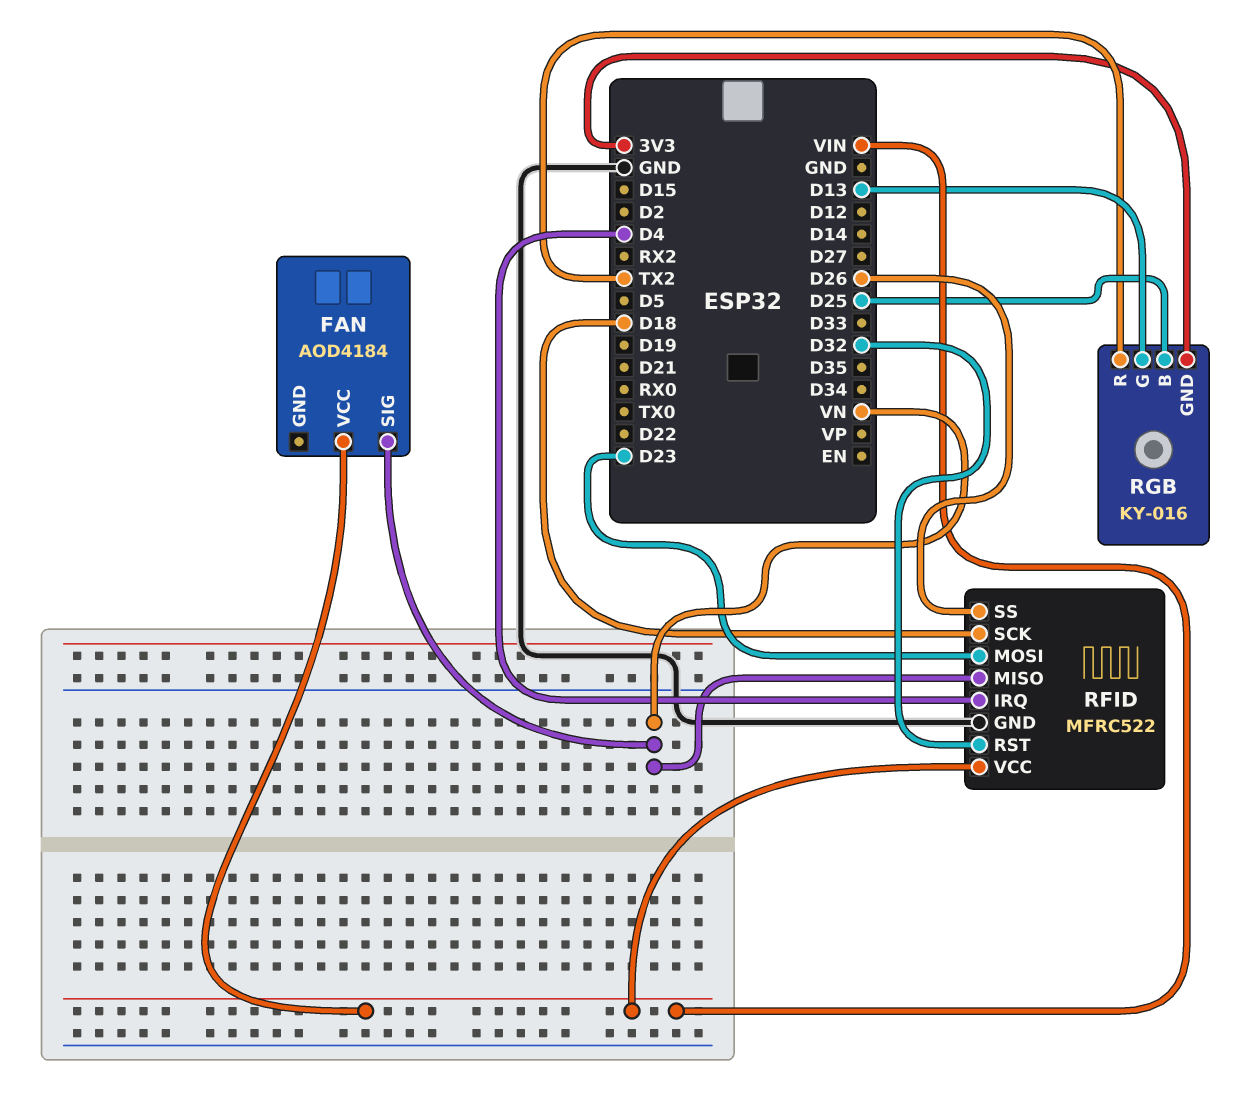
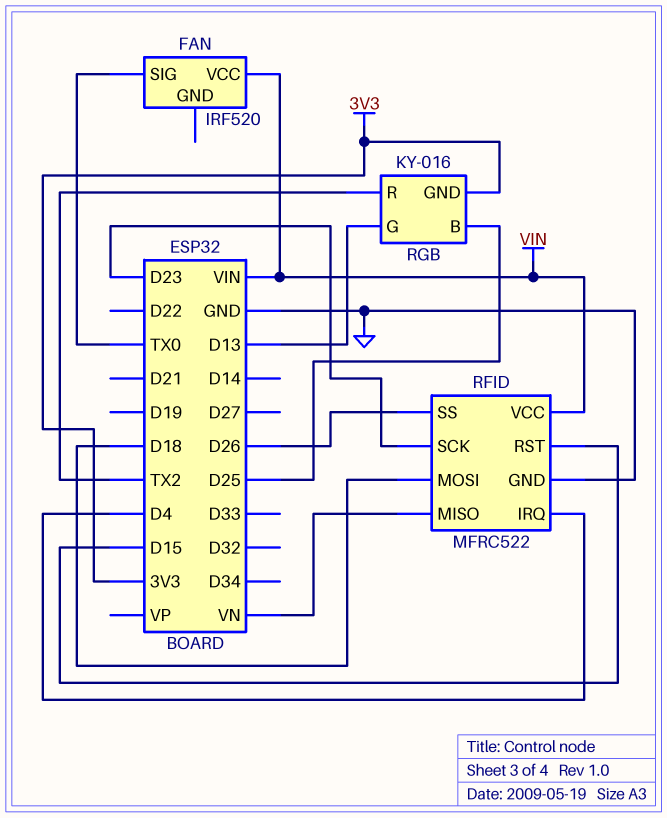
FAN: AOD4184 -> IRF520
FAN pin SIG: VN -> TX0
RFID pin MOSI: D23 -> D18
RFID pin RST: D32 -> D15
RFID pin SCK: D18 -> D23

